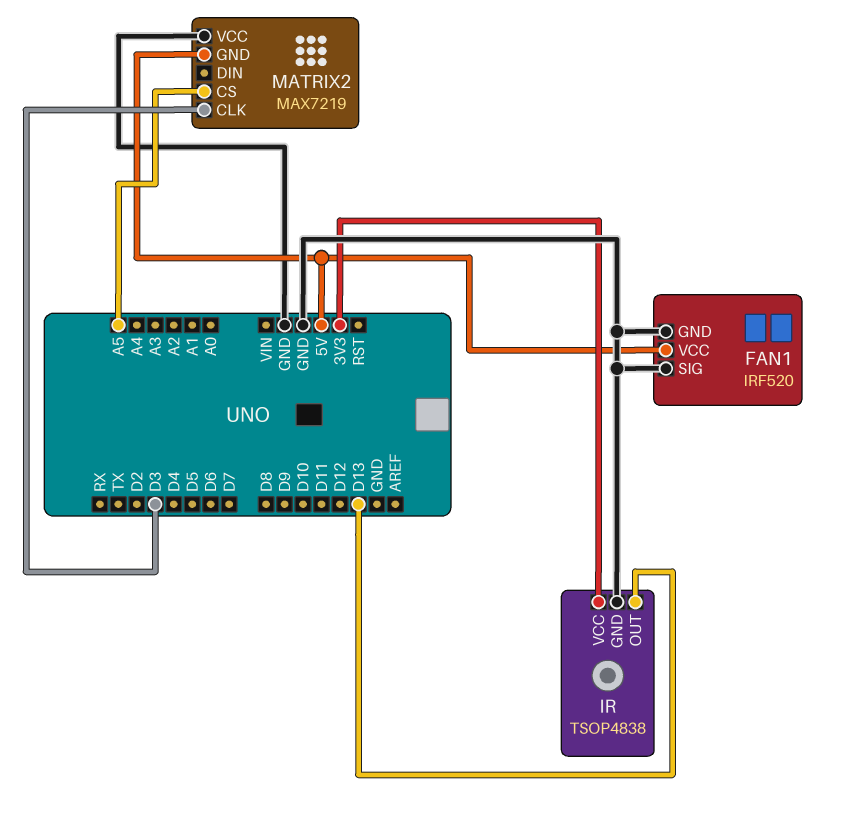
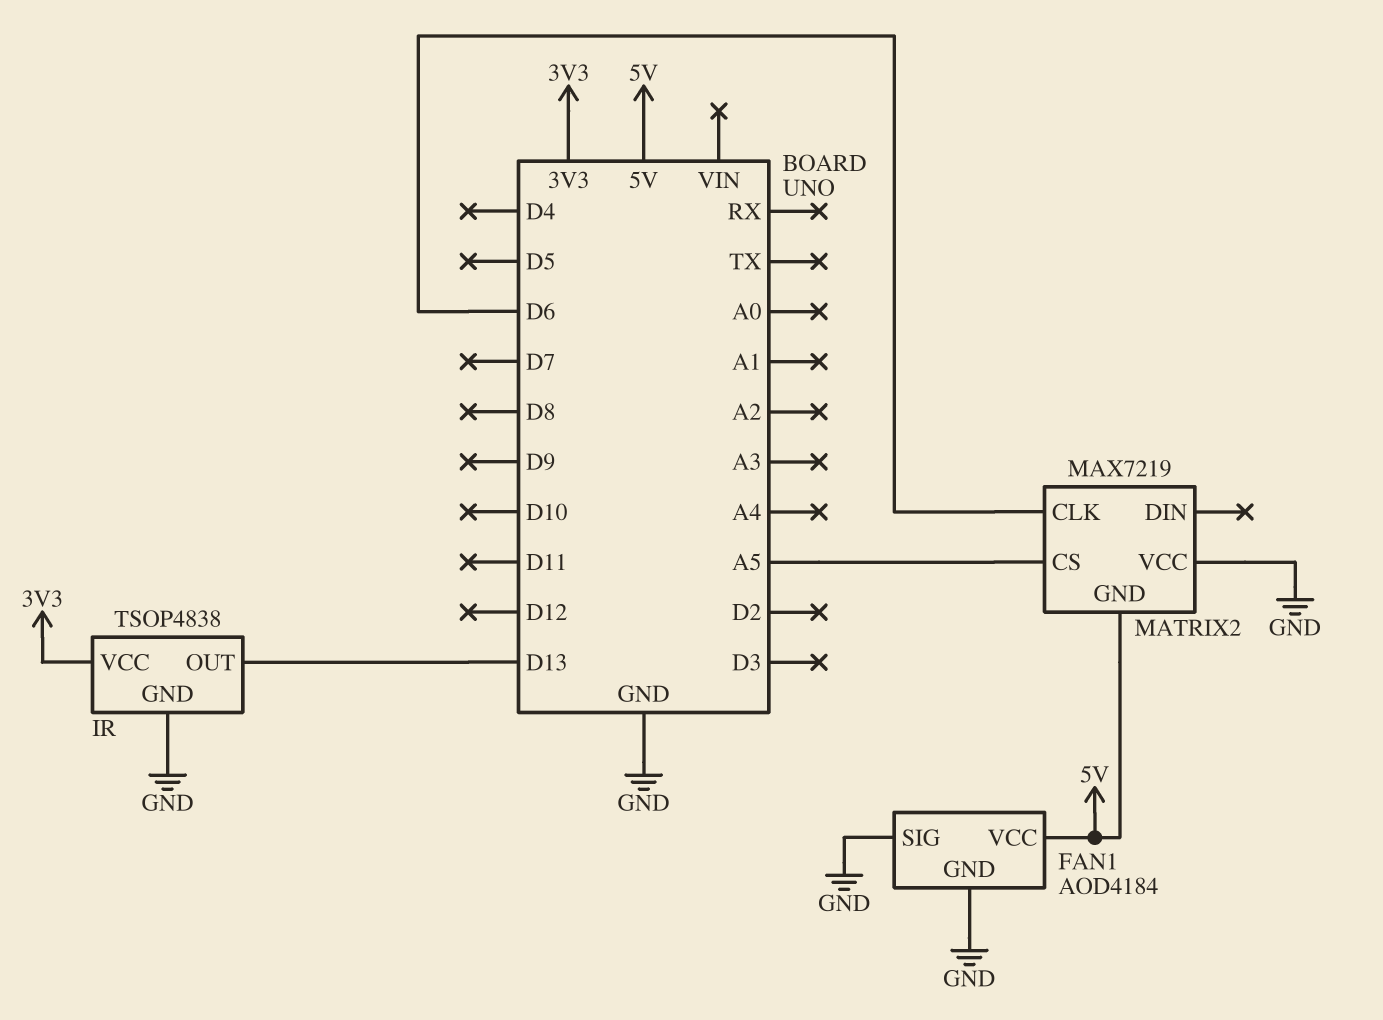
FAN1: IRF520 -> AOD4184
MATRIX2 pin CLK: D3 -> D6

